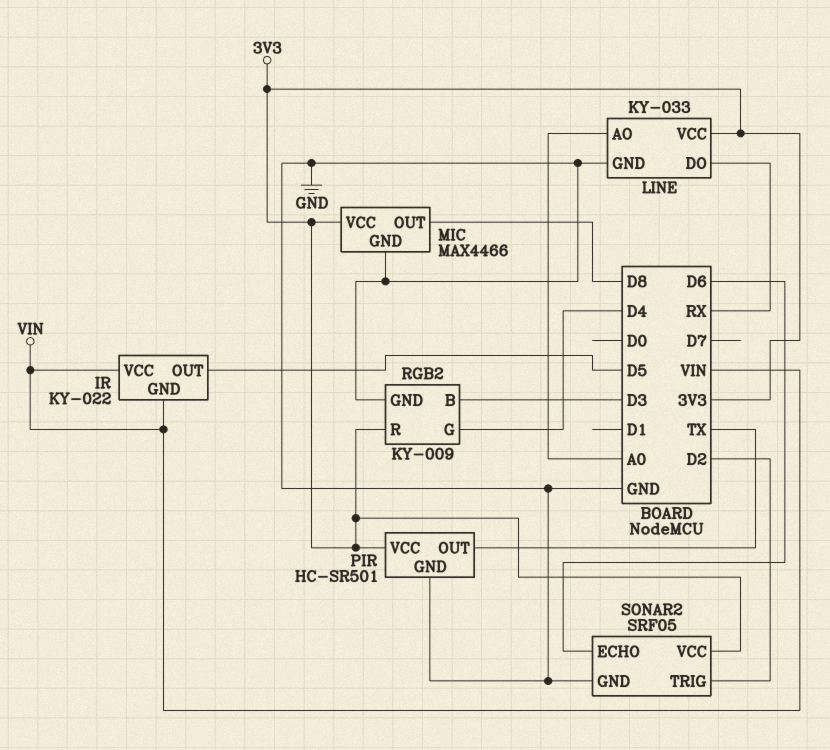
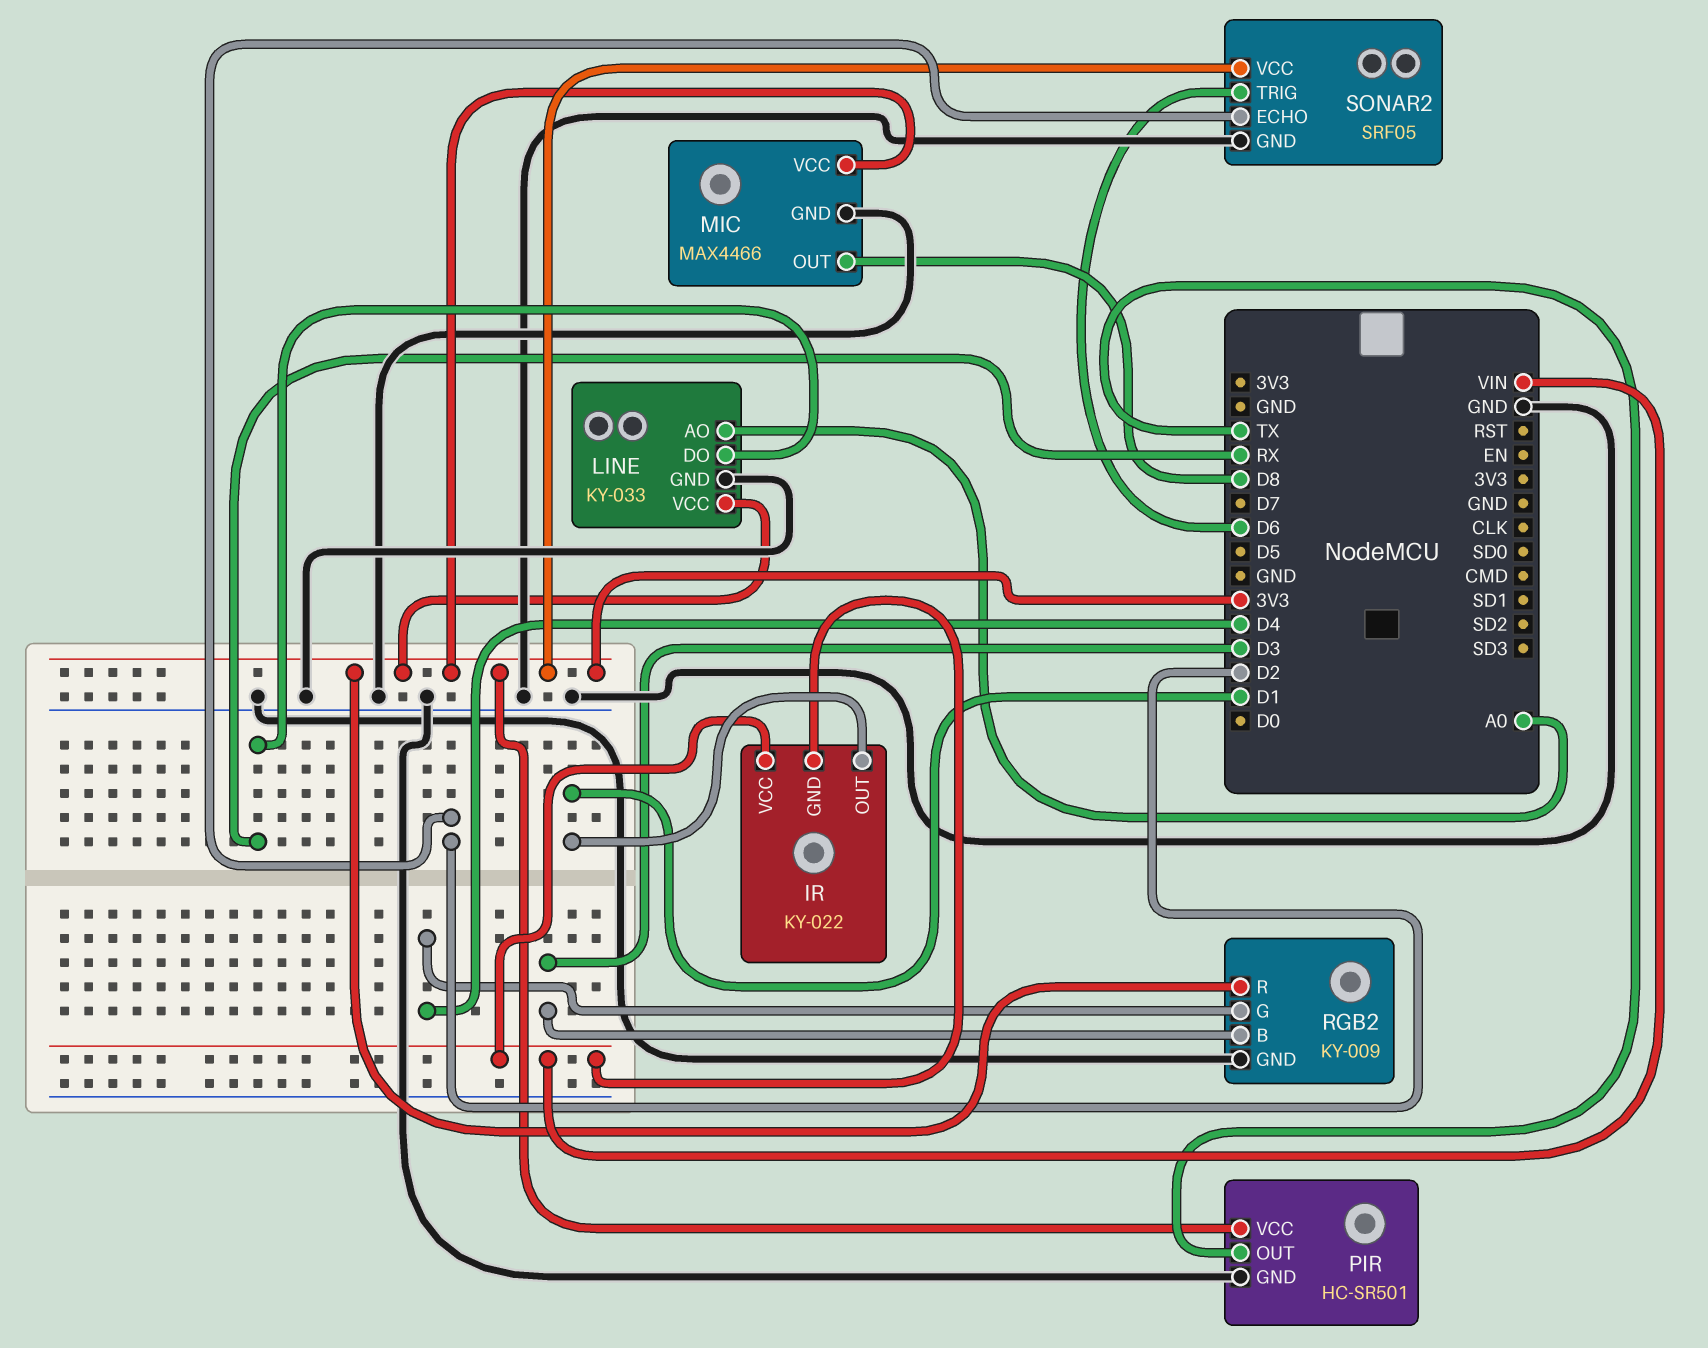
IR pin OUT: D5 -> D1
SONAR2 pin ECHO: D6 -> D2
SONAR2 pin TRIG: D2 -> D6

